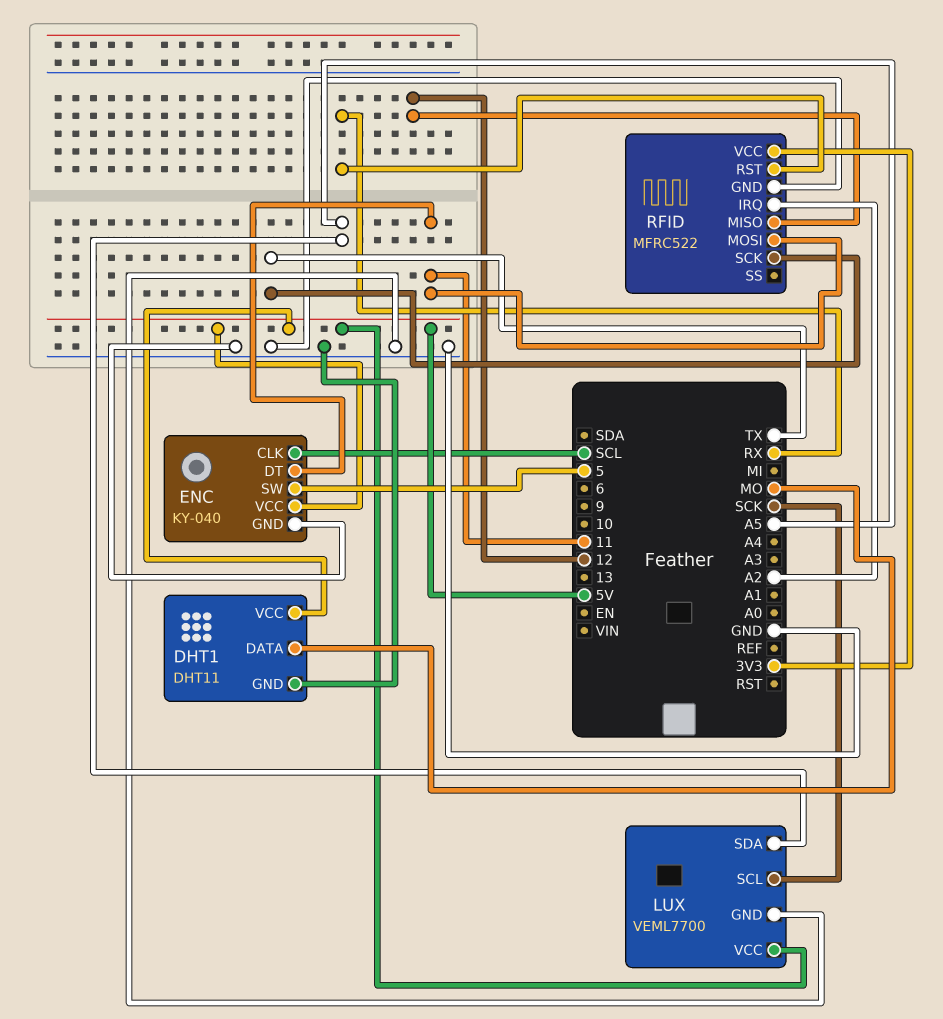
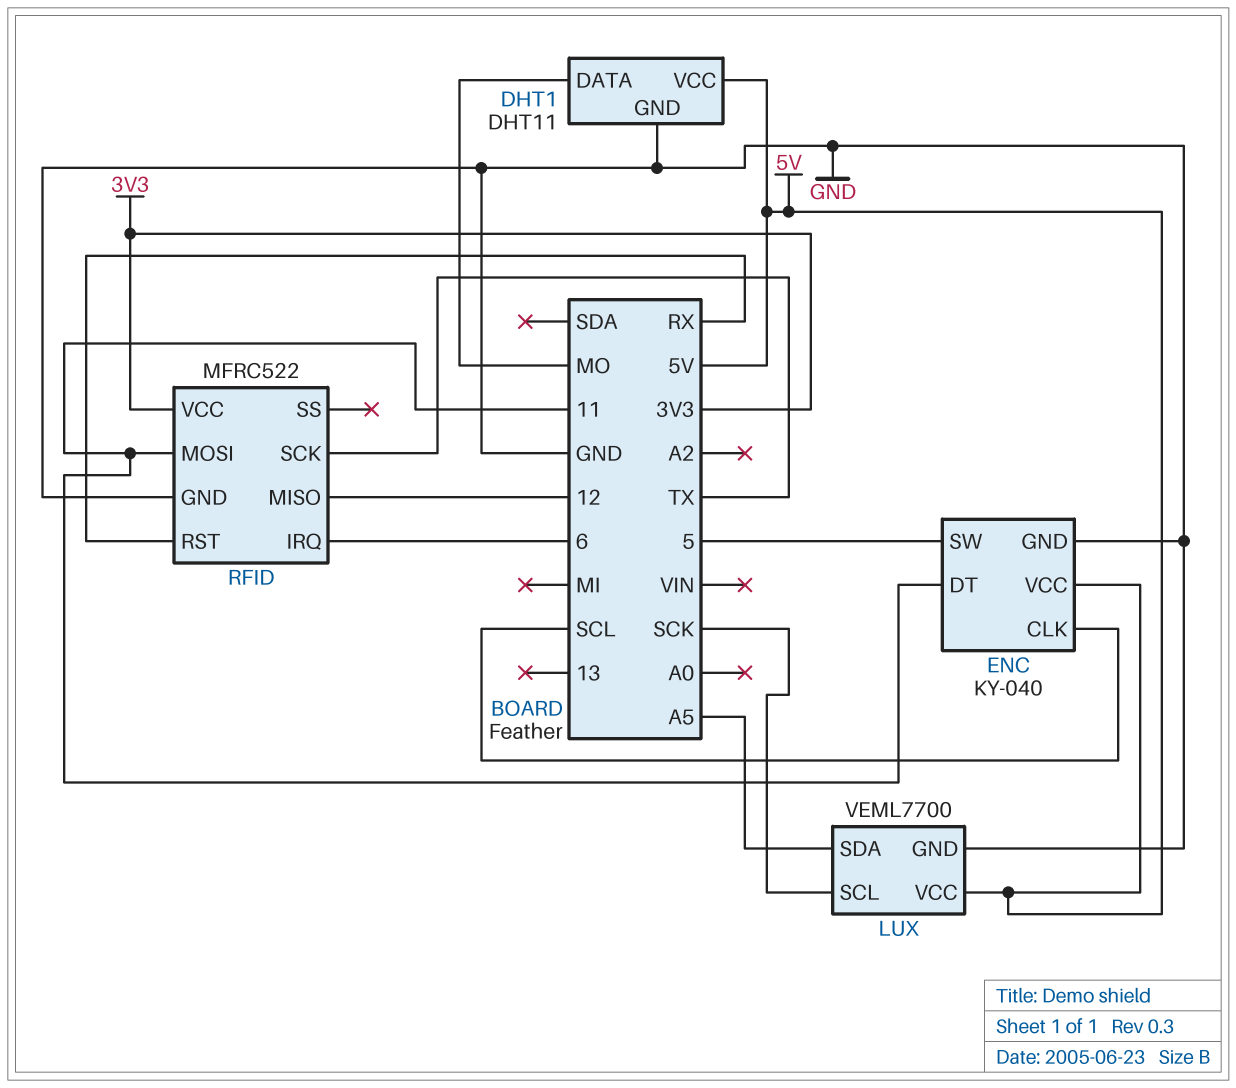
RFID pin IRQ: A2 -> 6

